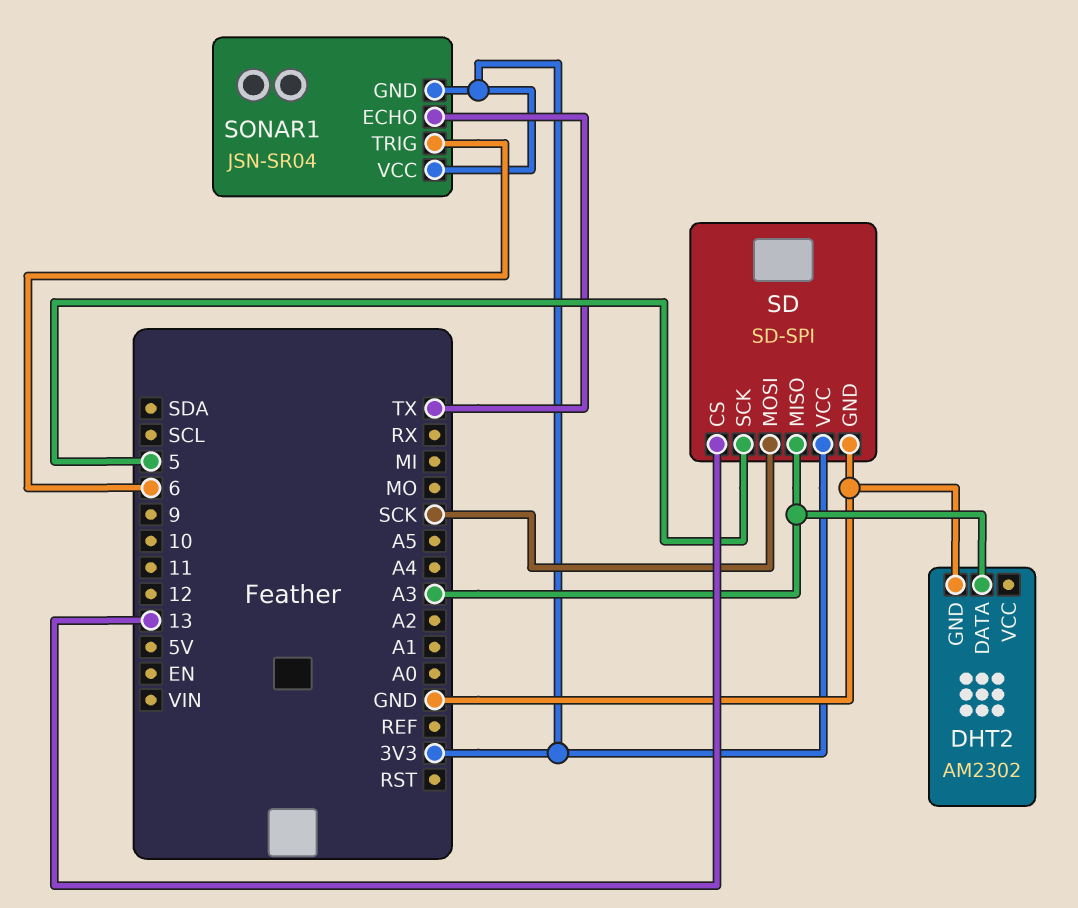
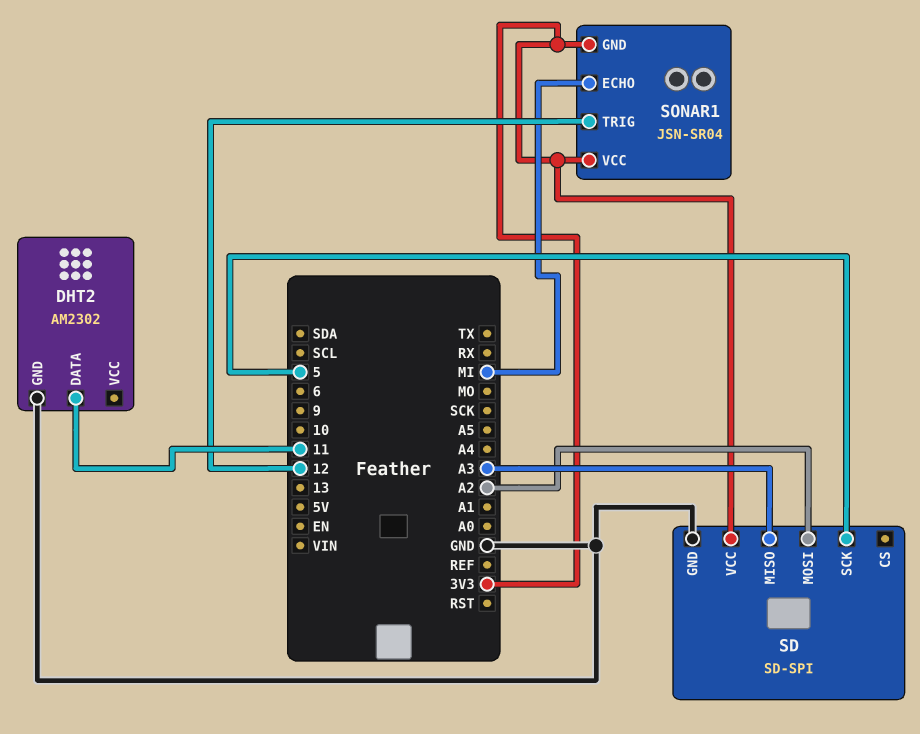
DHT2 pin DATA: A3 -> 11
SD pin CS: 13 -> none
SD pin MOSI: SCK -> A2
SONAR1 pin ECHO: TX -> MI
SONAR1 pin TRIG: 6 -> 12

